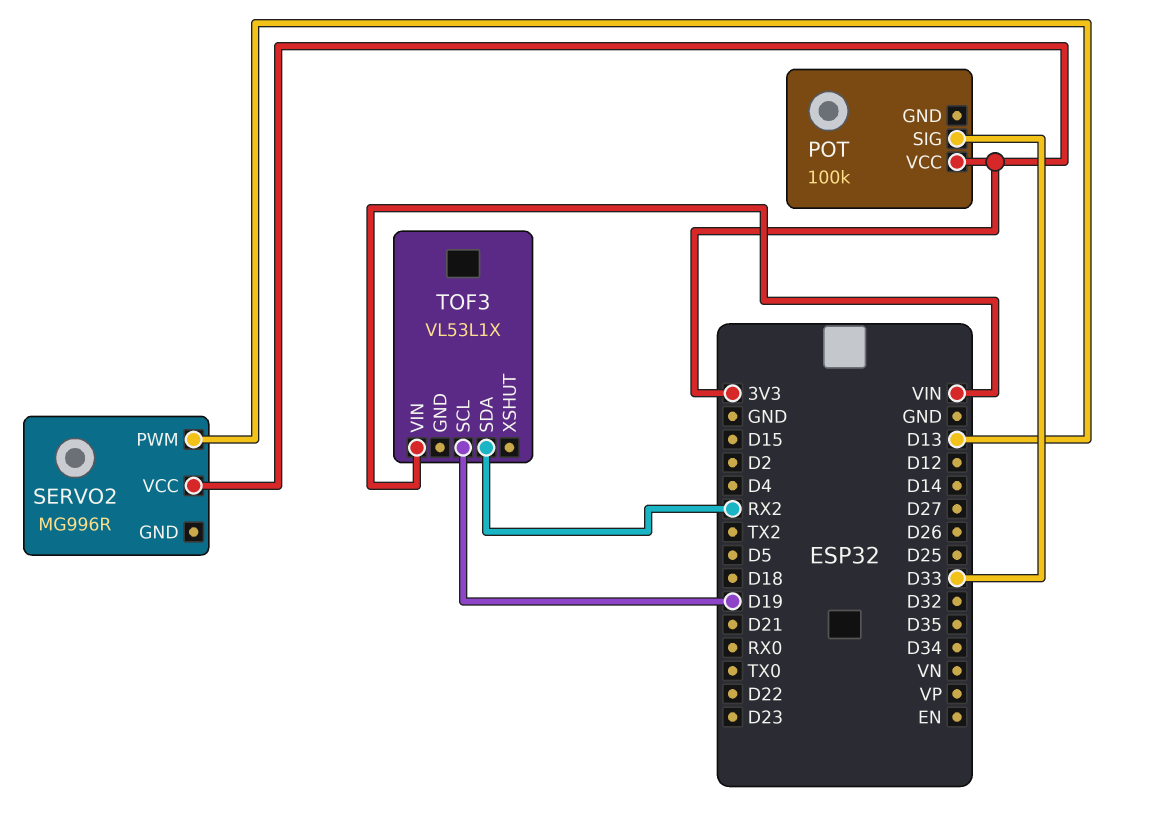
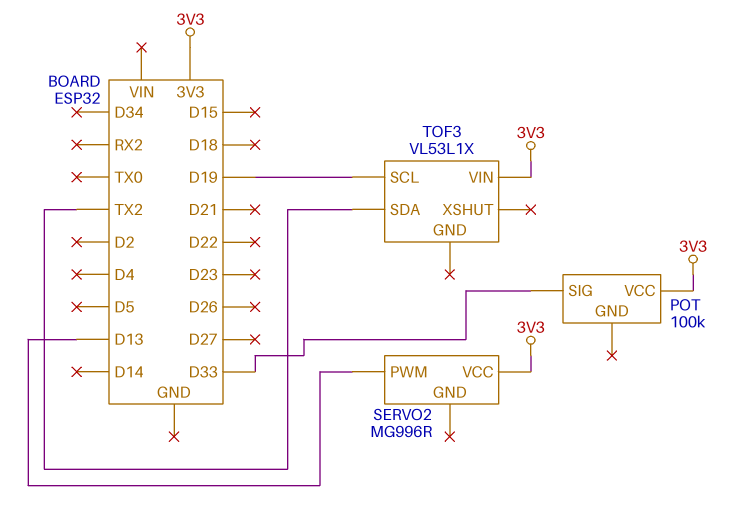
TOF3 pin SDA: RX2 -> TX2
TOF3 pin VIN: VIN -> 3V3

